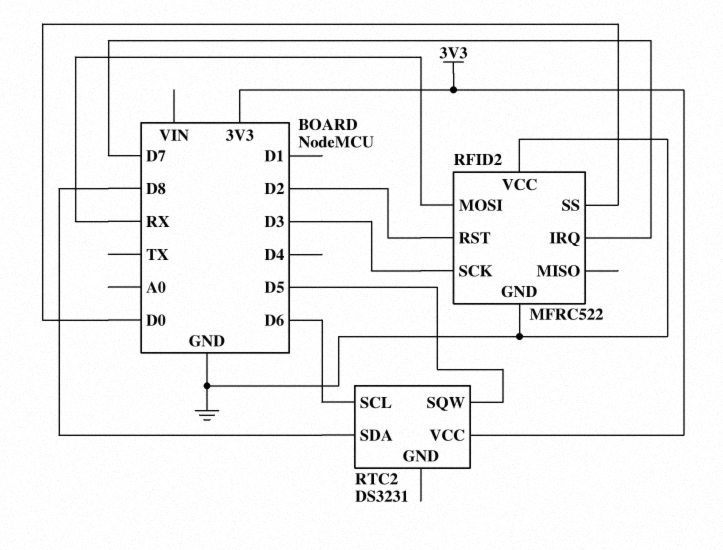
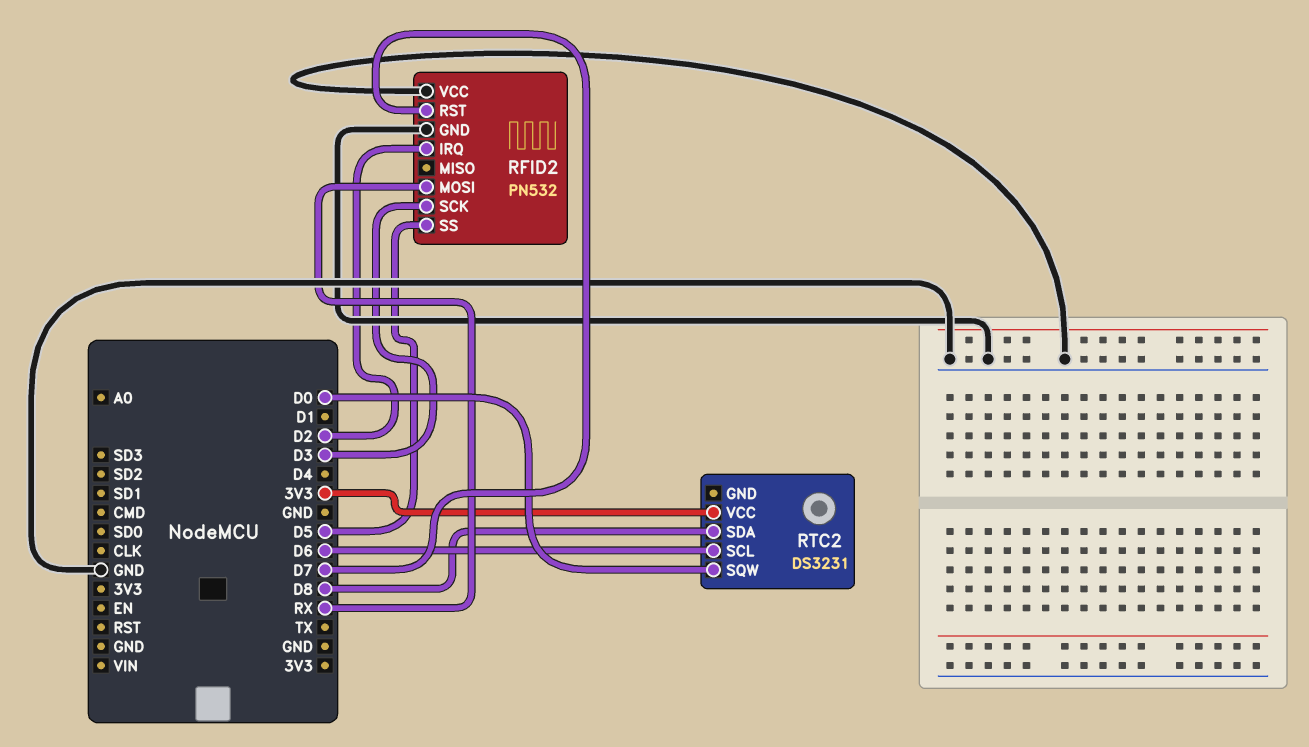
RFID2: MFRC522 -> PN532
RFID2 pin IRQ: D7 -> D2
RFID2 pin RST: D2 -> D7
RFID2 pin SS: D0 -> D5
RTC2 pin SQW: D5 -> D0

